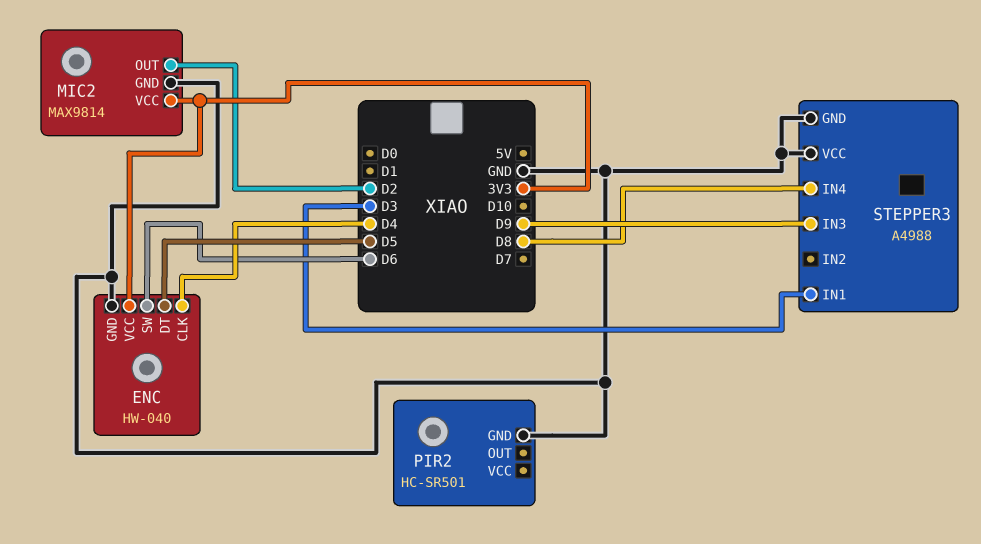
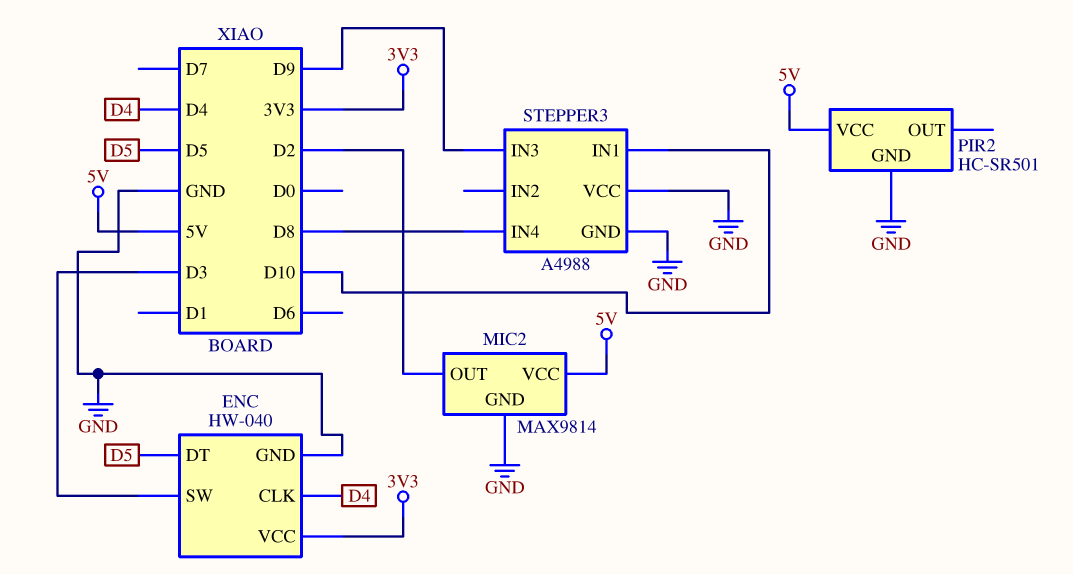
ENC pin SW: D6 -> D3
MIC2 pin VCC: 3V3 -> 5V
PIR2 pin VCC: none -> 5V
STEPPER3 pin IN1: D3 -> D10

